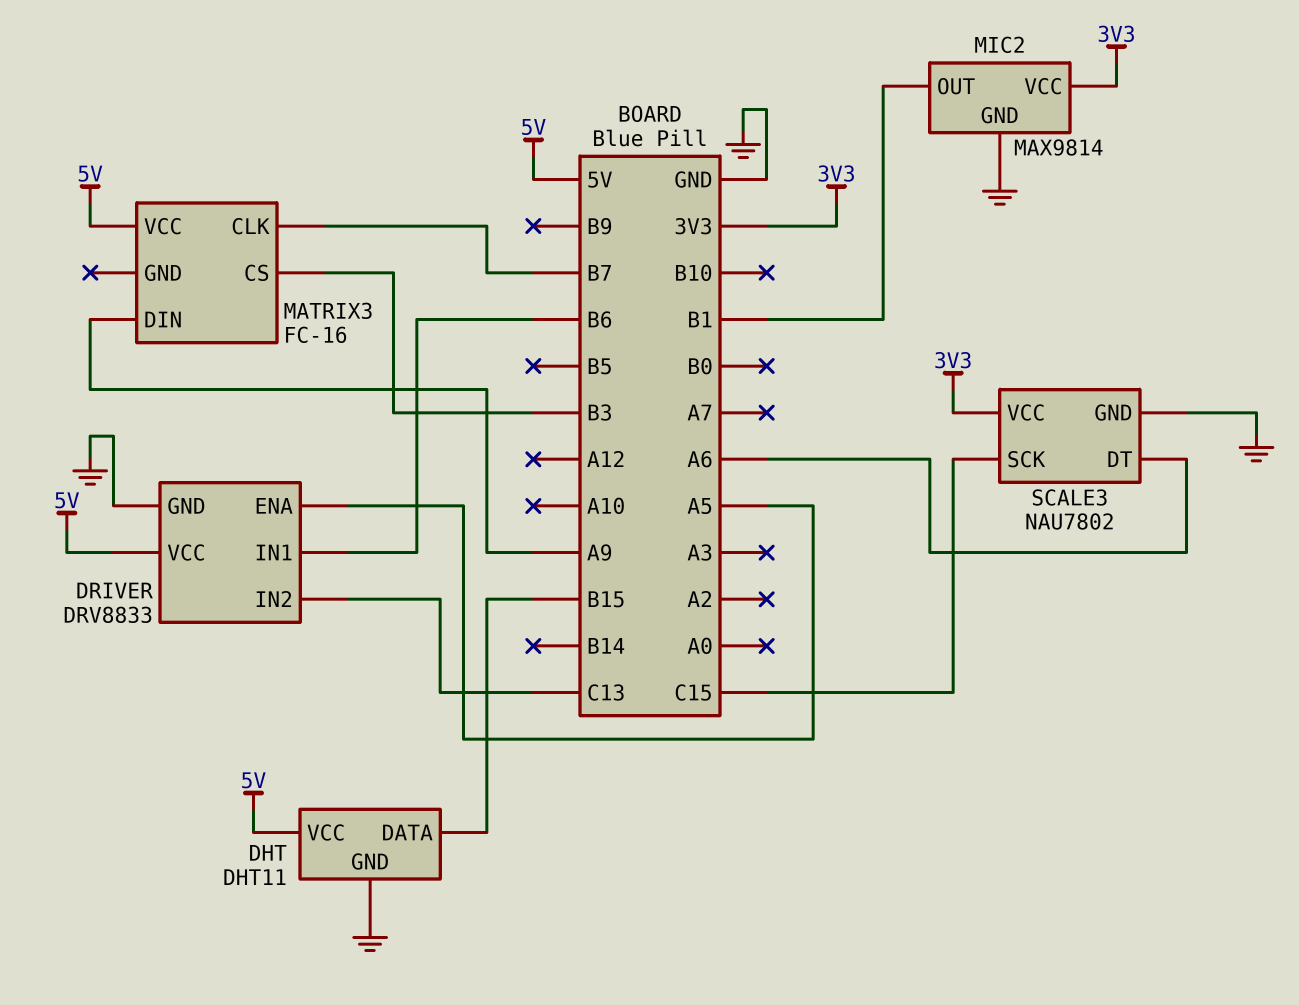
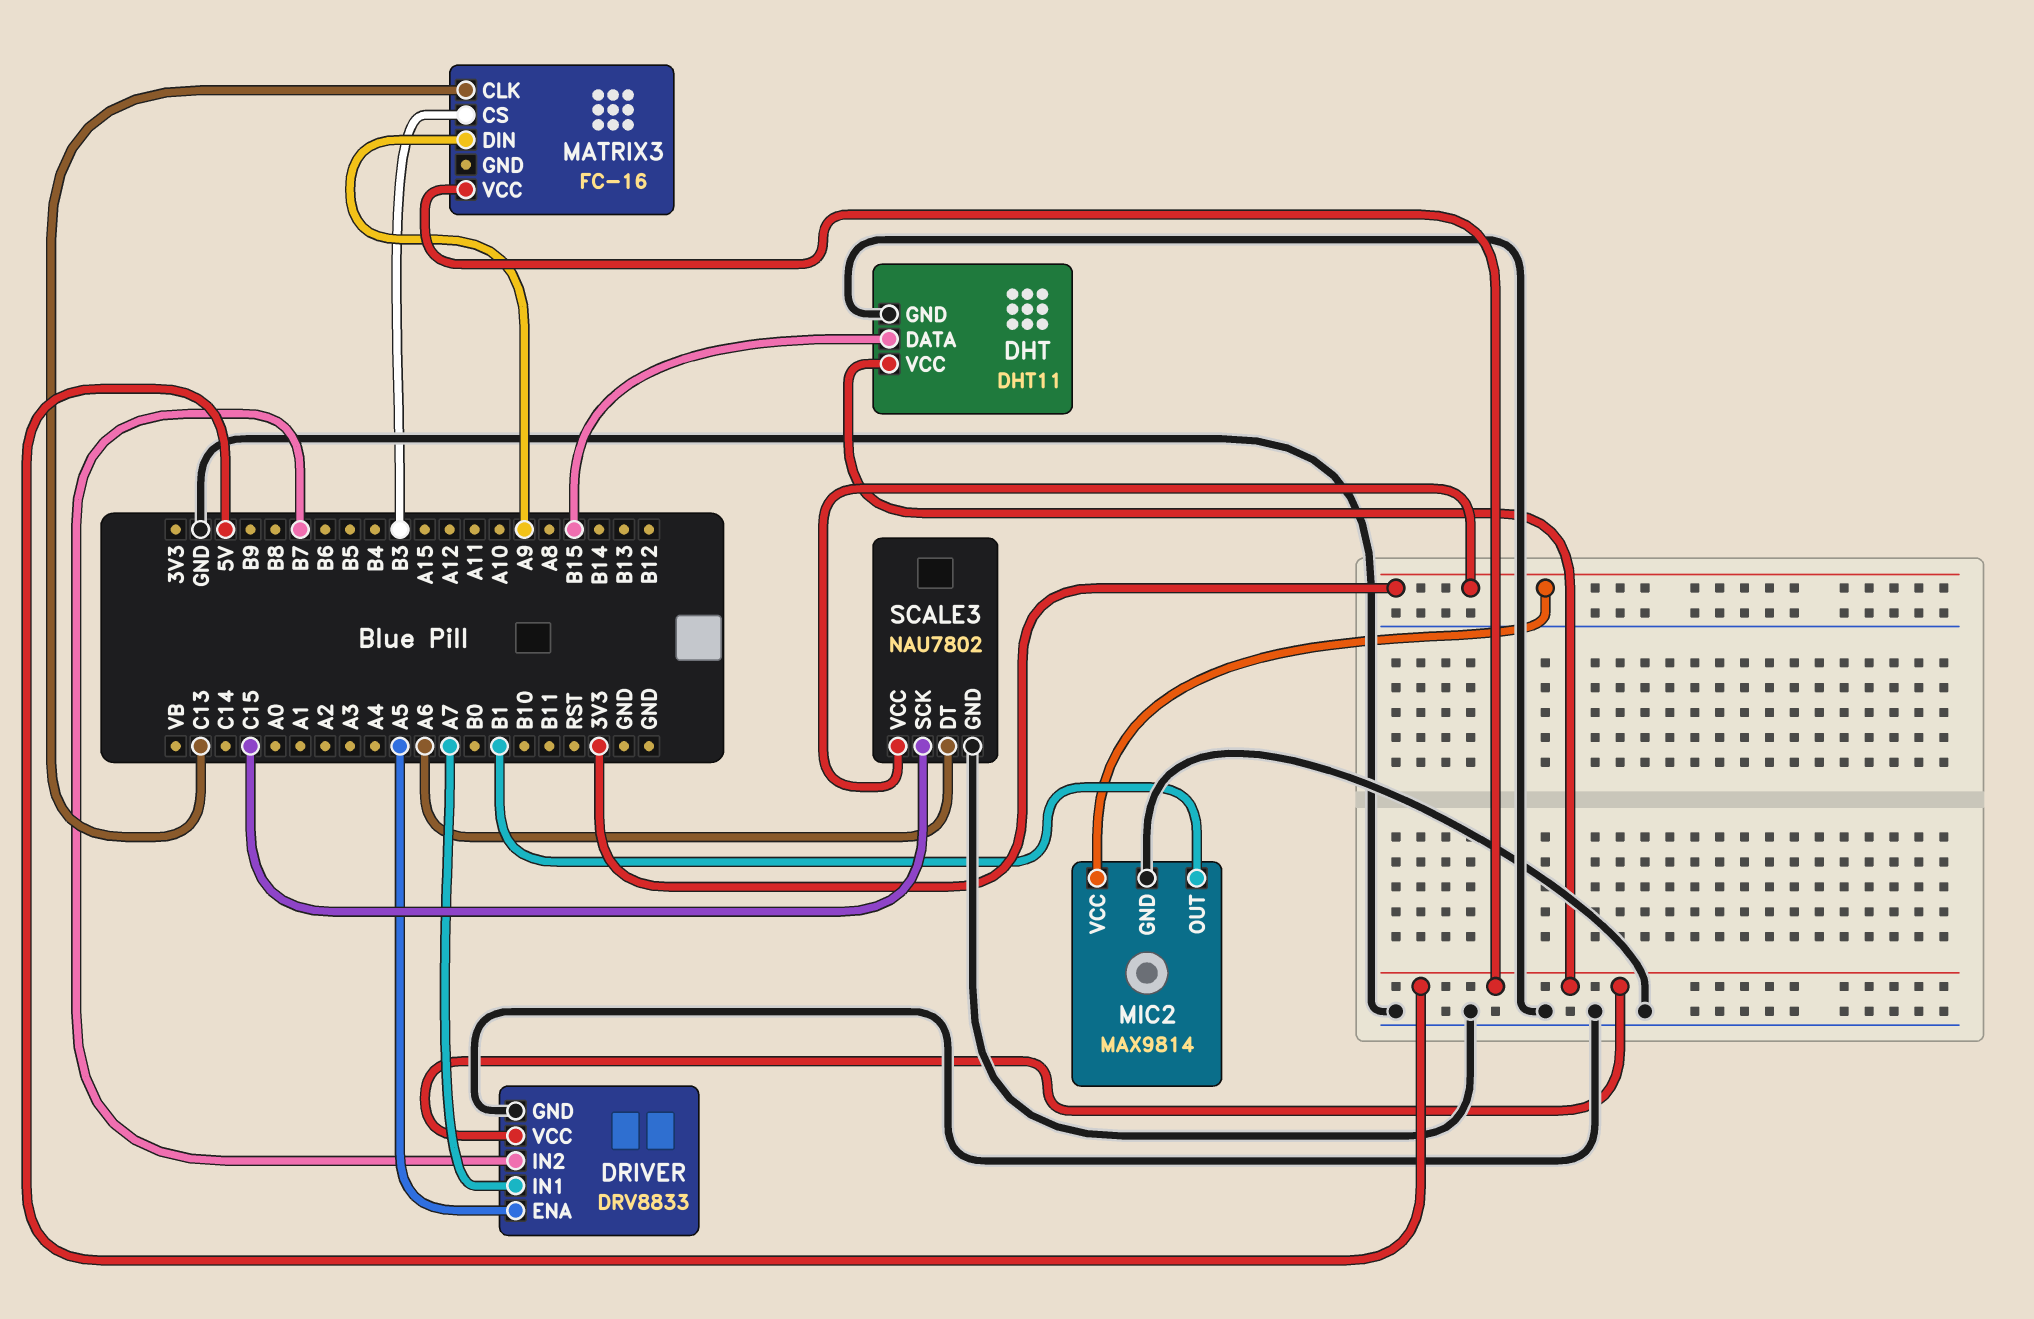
DRIVER pin IN1: B6 -> A7
DRIVER pin IN2: C13 -> B7
MATRIX3 pin CLK: B7 -> C13

